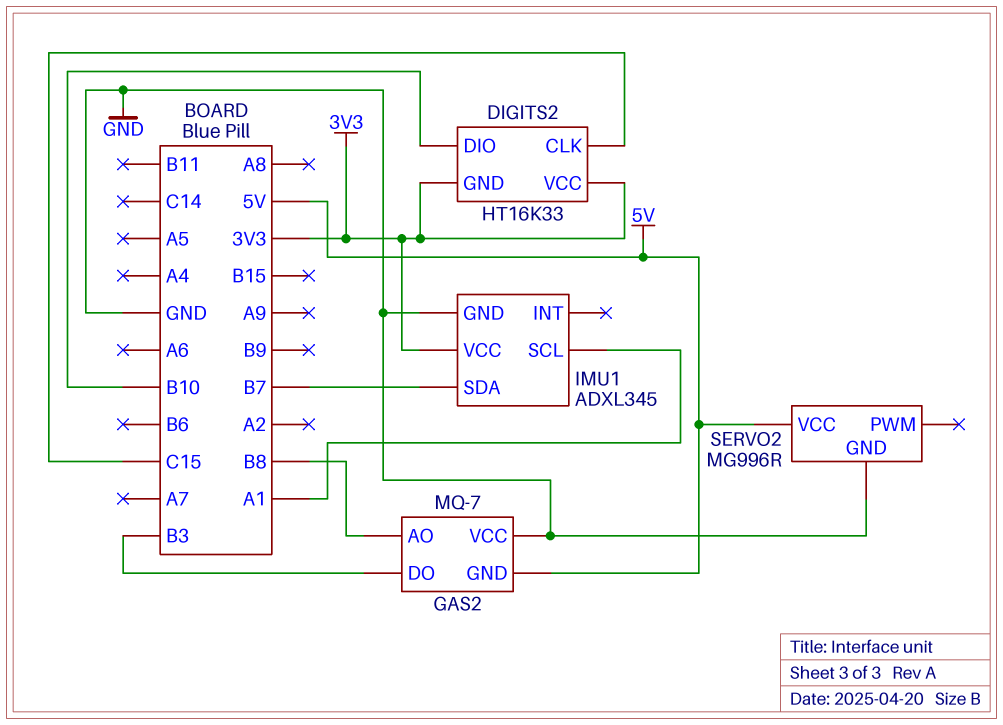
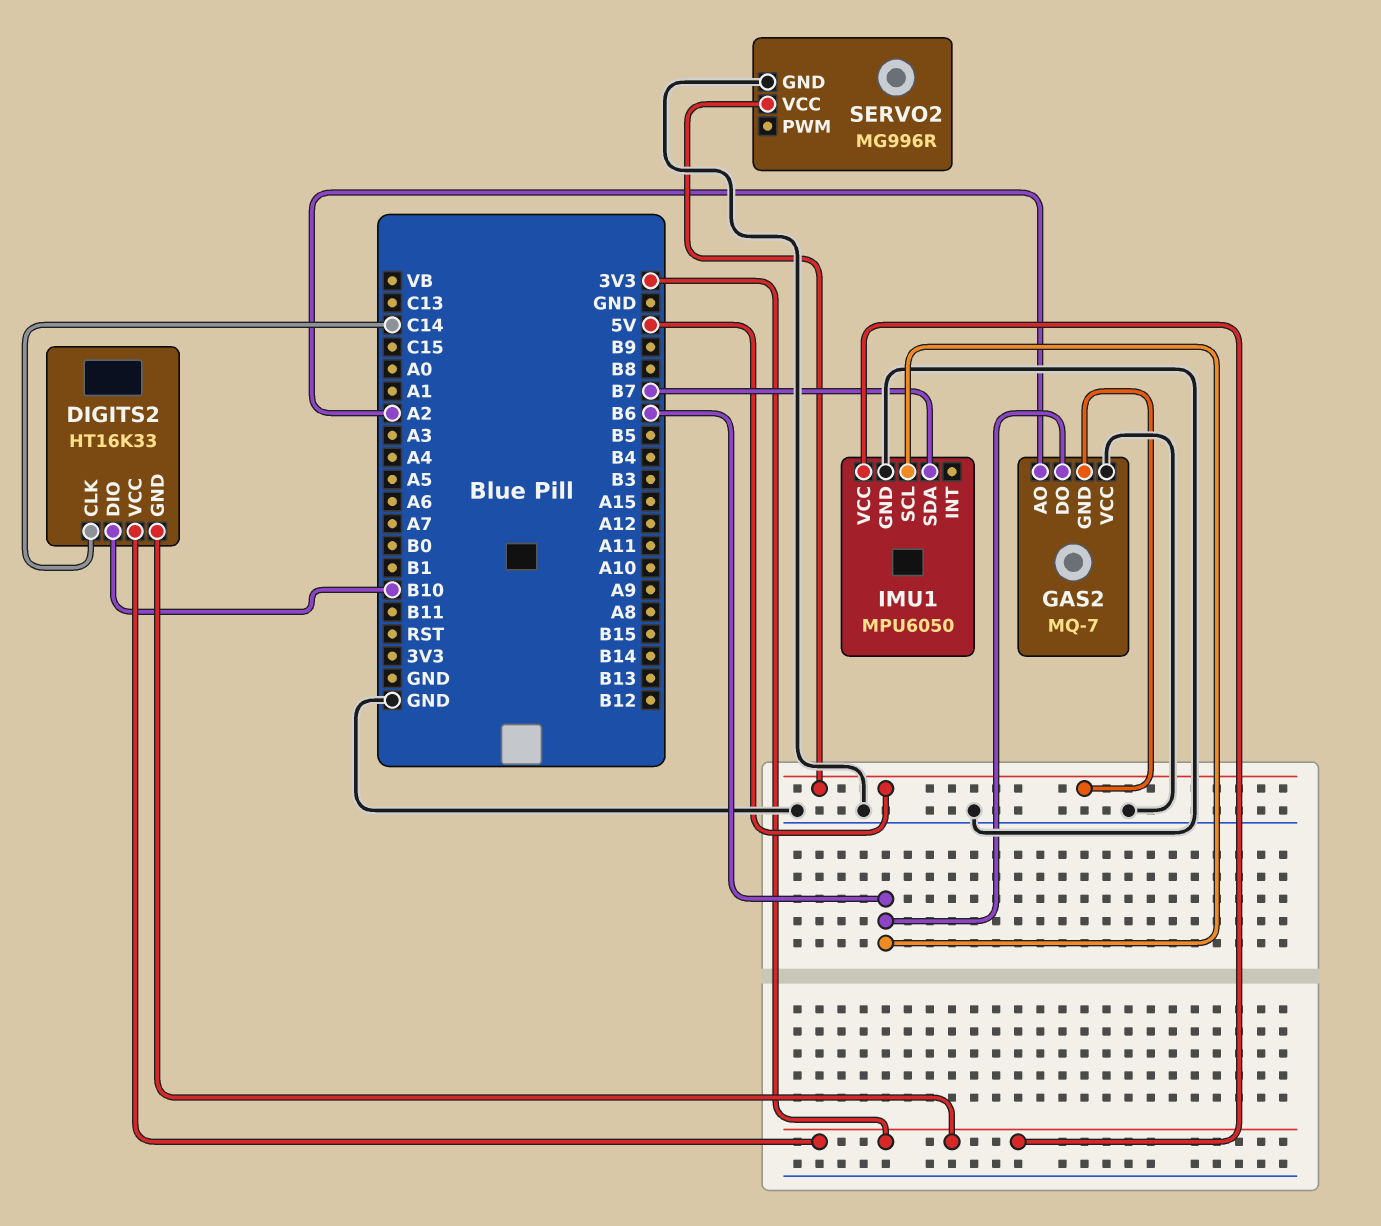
DIGITS2 pin CLK: C15 -> C14
GAS2 pin AO: B8 -> A2
GAS2 pin DO: B3 -> B6
IMU1: ADXL345 -> MPU6050
IMU1 pin SCL: A1 -> B6

